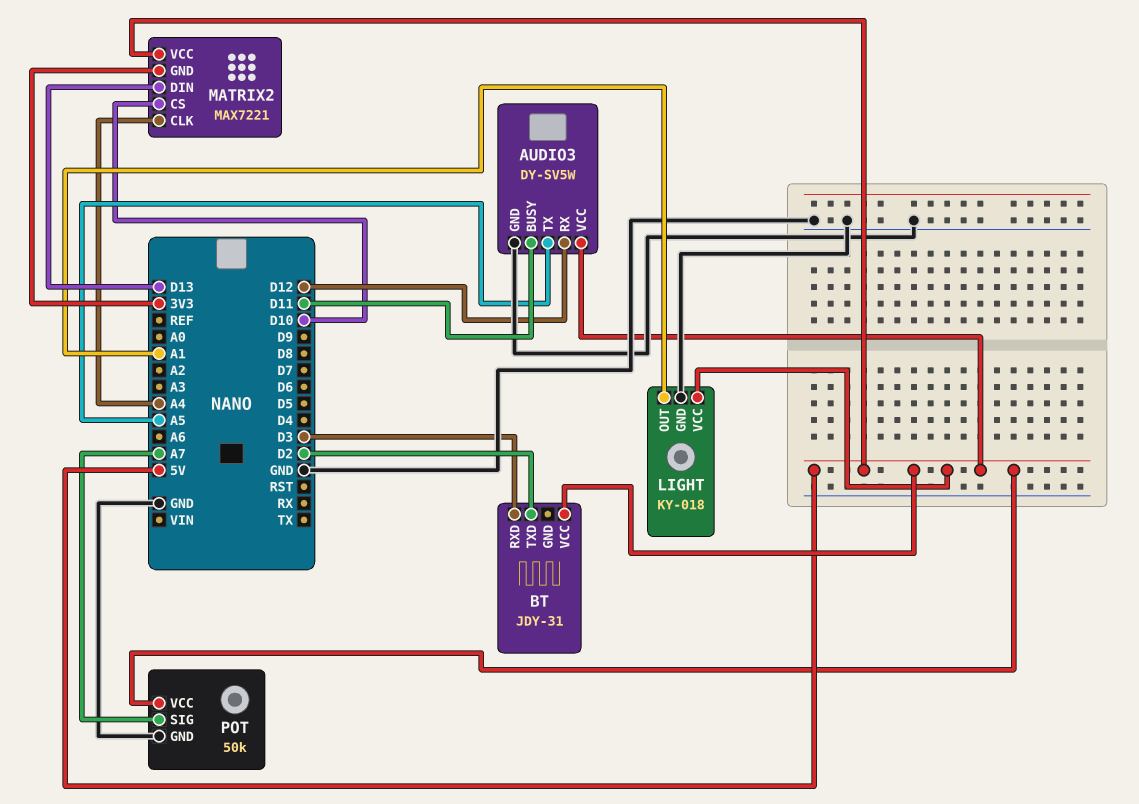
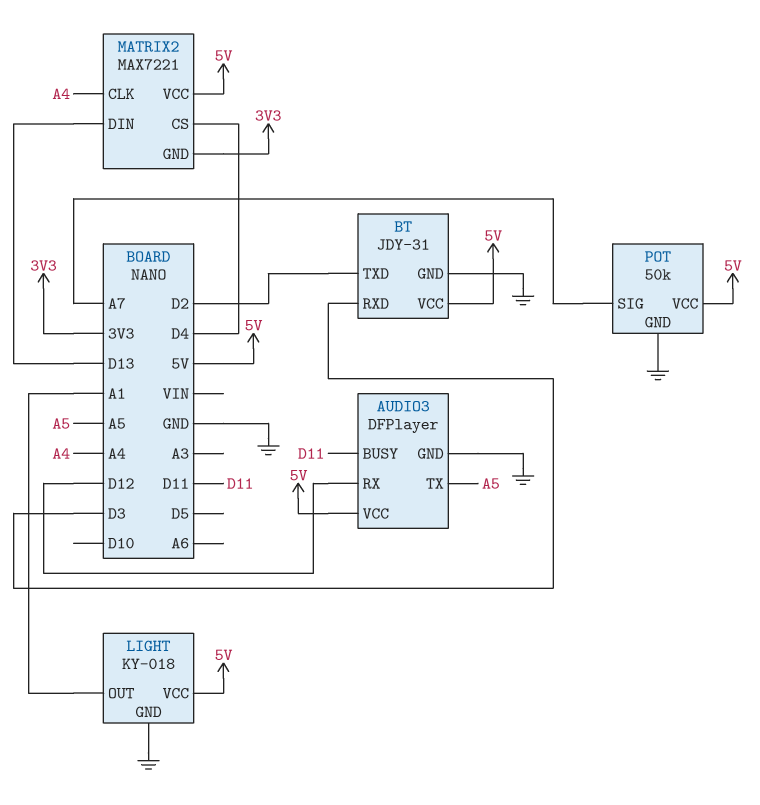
AUDIO3: DY-SV5W -> DFPlayer
BT pin GND: none -> GND
MATRIX2 pin CS: D10 -> D4

